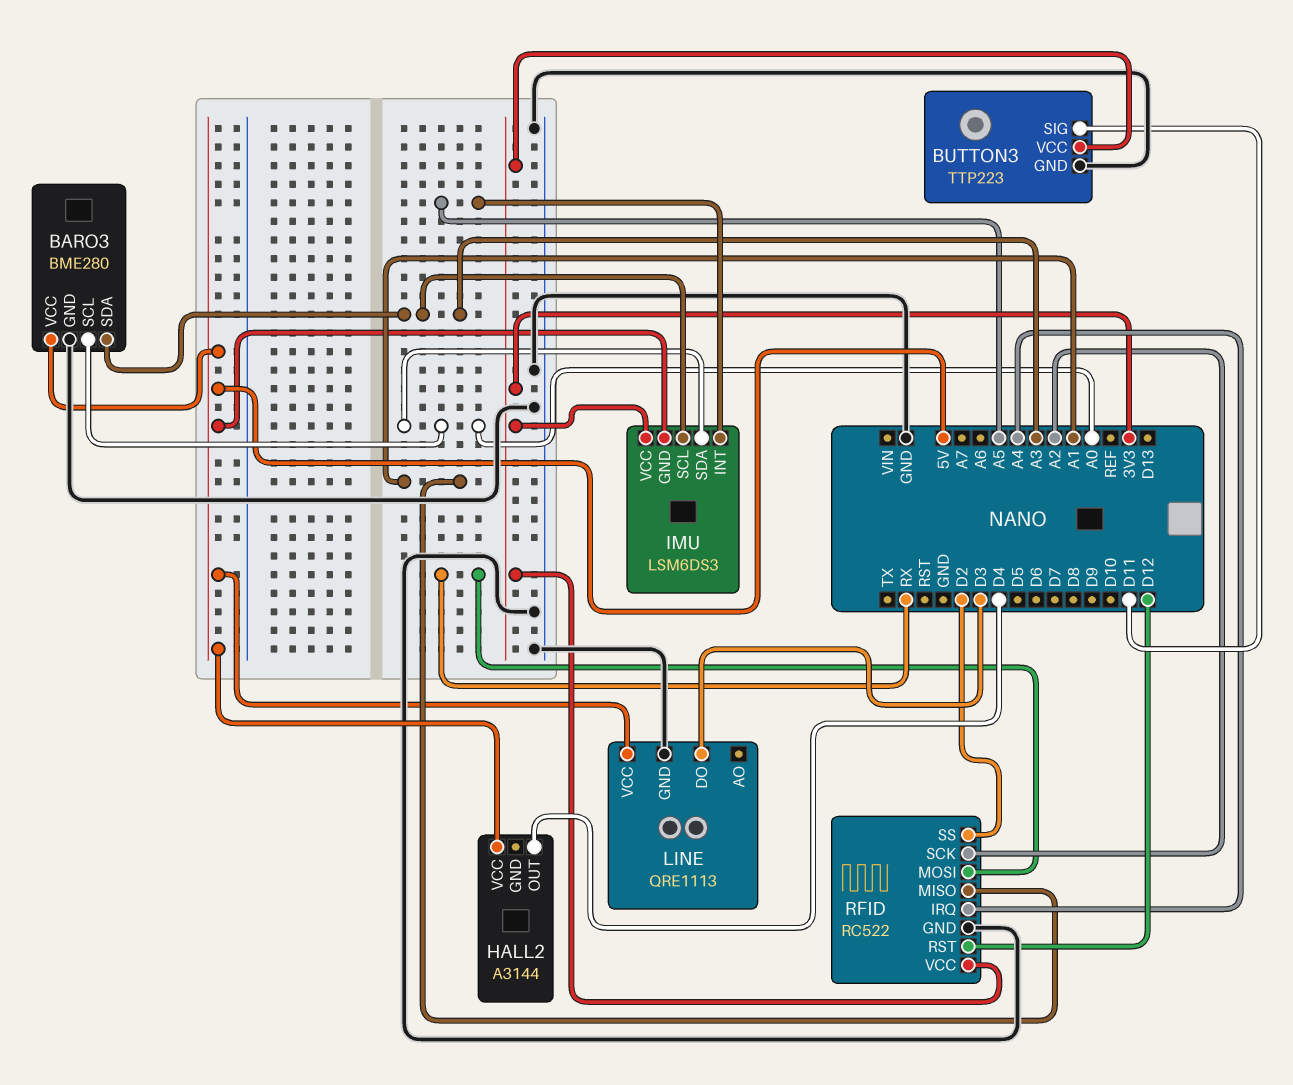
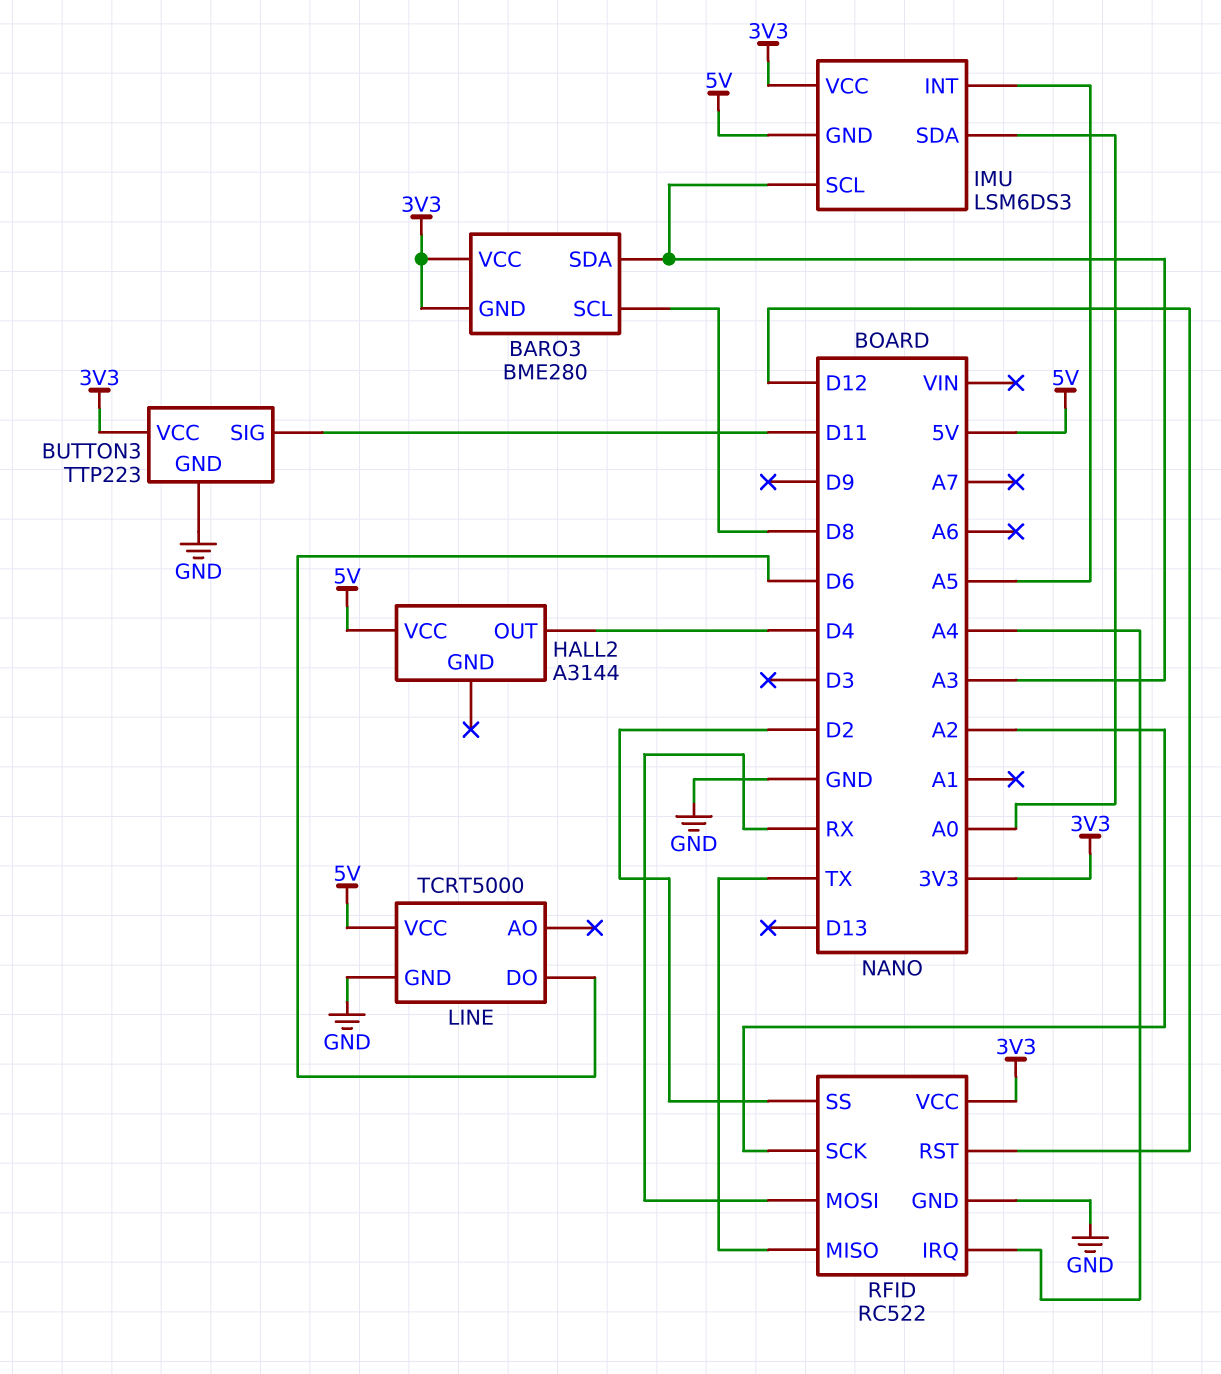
BARO3 pin GND: GND -> 3V3
BARO3 pin SCL: A0 -> D8
BARO3 pin VCC: 5V -> 3V3
LINE: QRE1113 -> TCRT5000
LINE pin DO: D3 -> D6
RFID pin MISO: A1 -> TX

